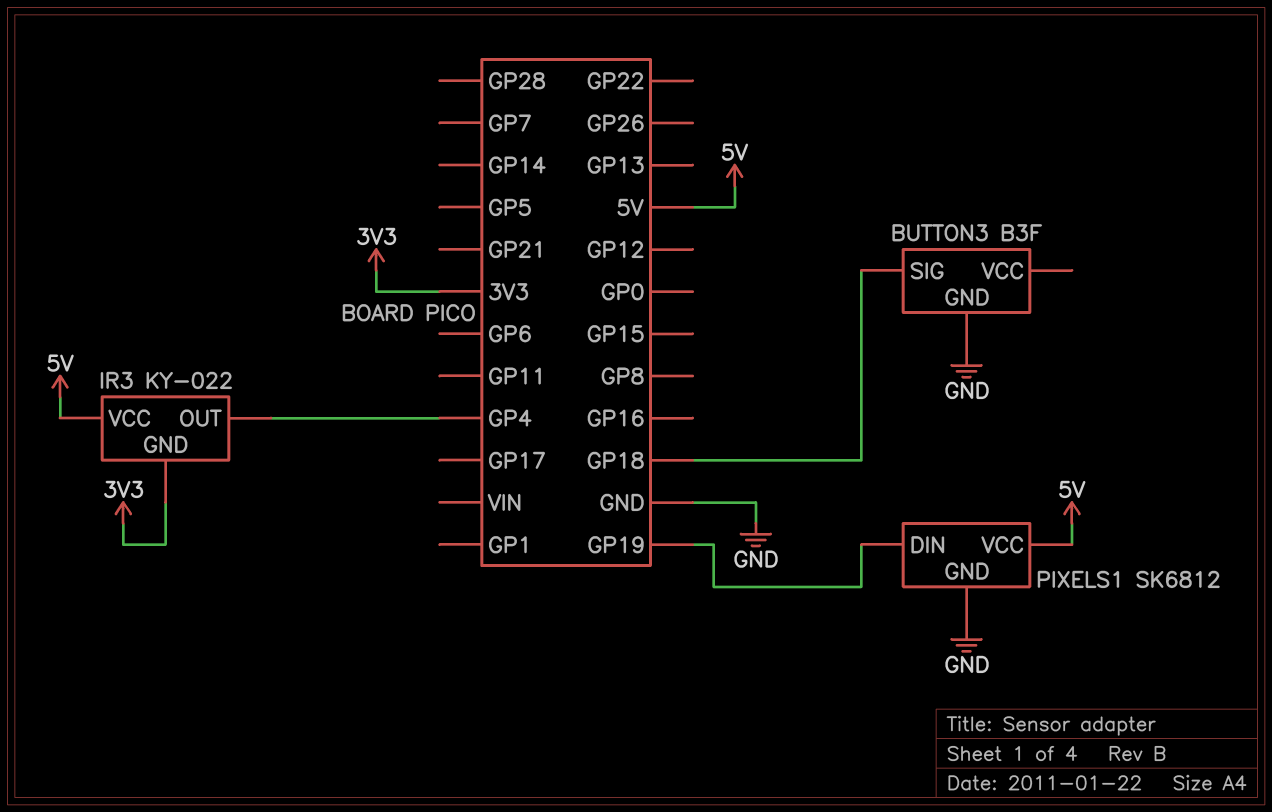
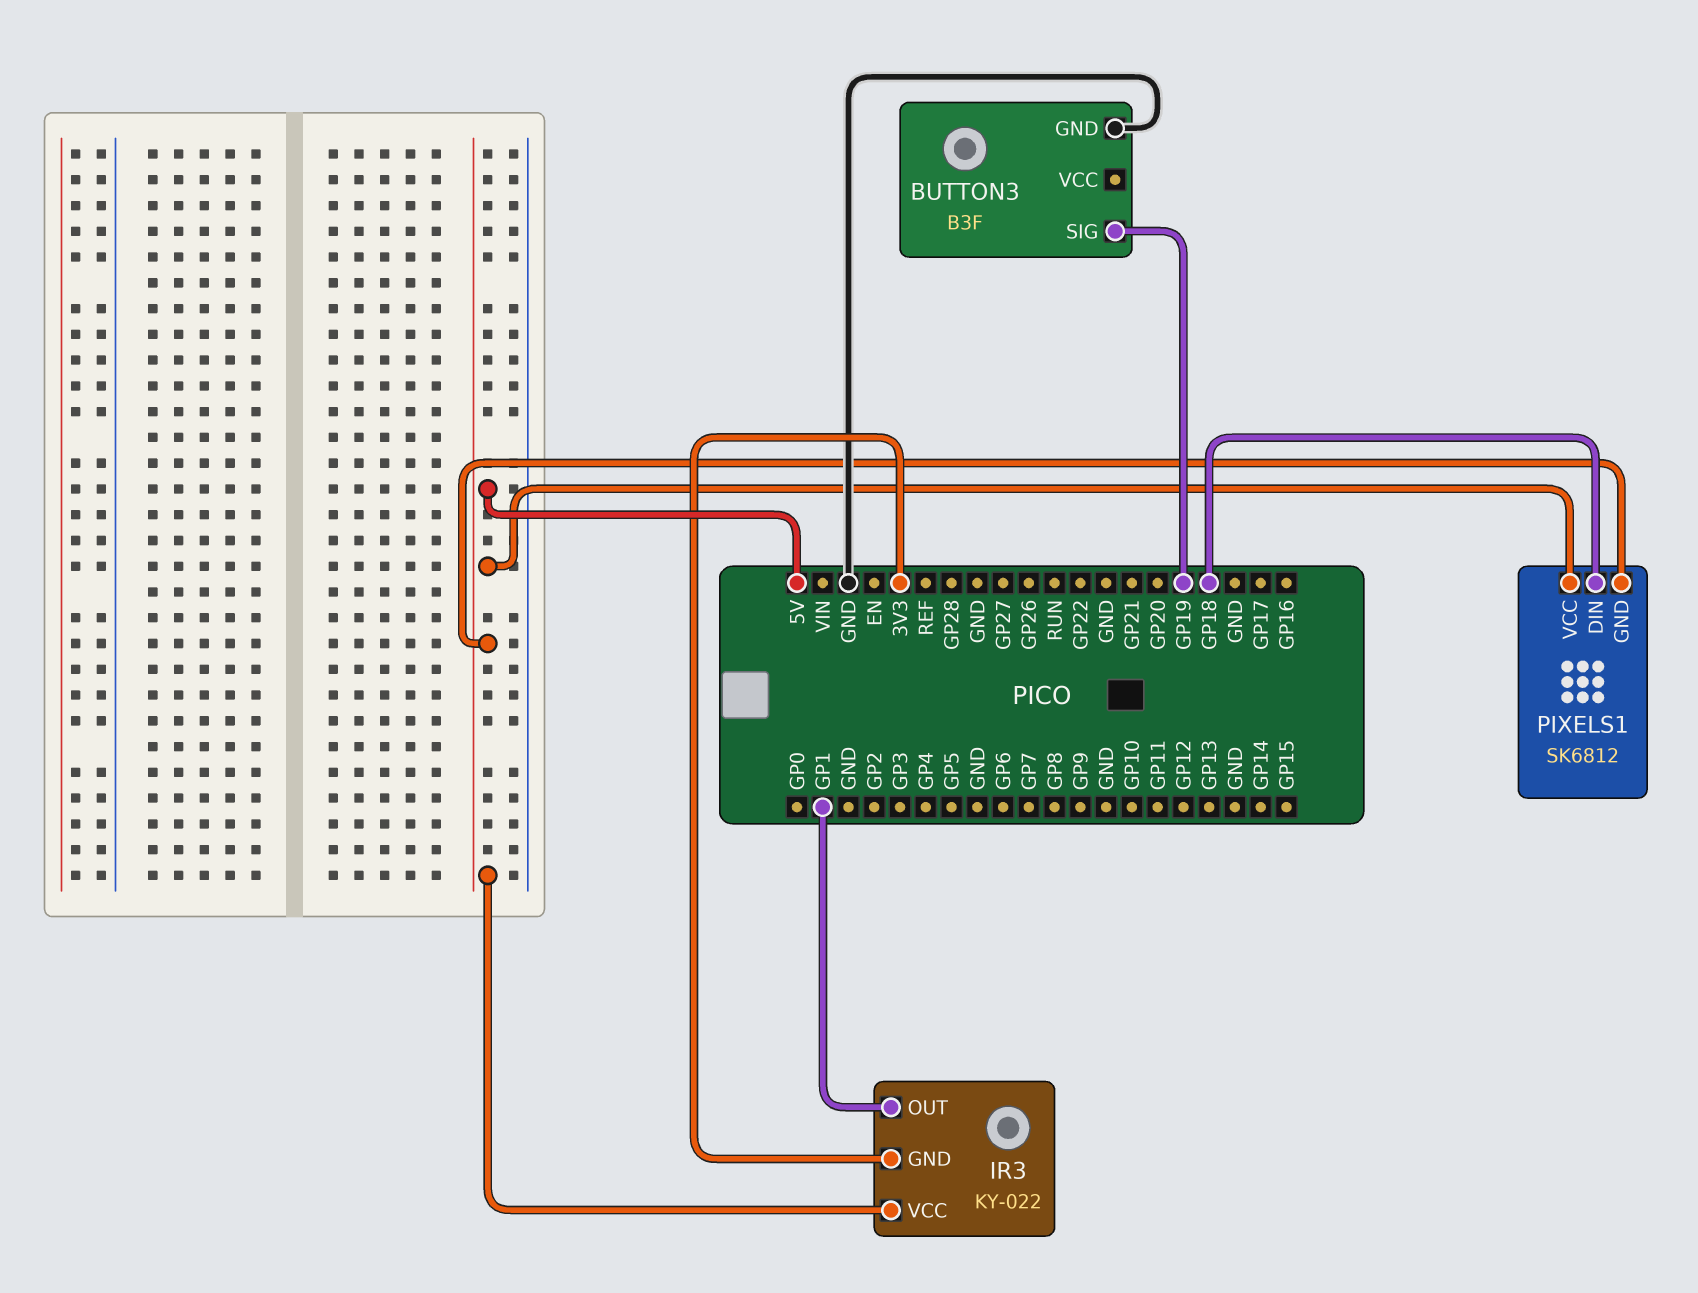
BUTTON3 pin SIG: GP18 -> GP19
IR3 pin OUT: GP4 -> GP1
PIXELS1 pin DIN: GP19 -> GP18
PIXELS1 pin GND: GND -> 5V

